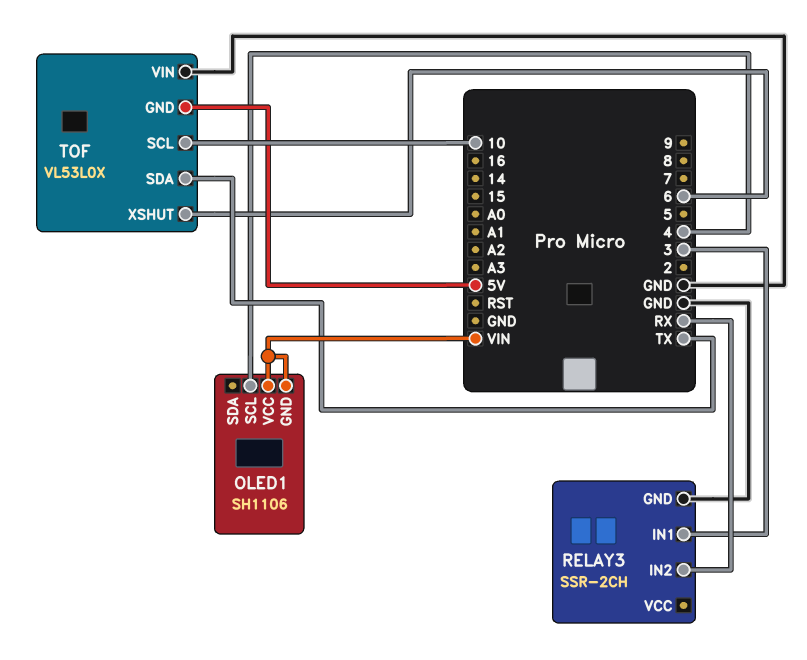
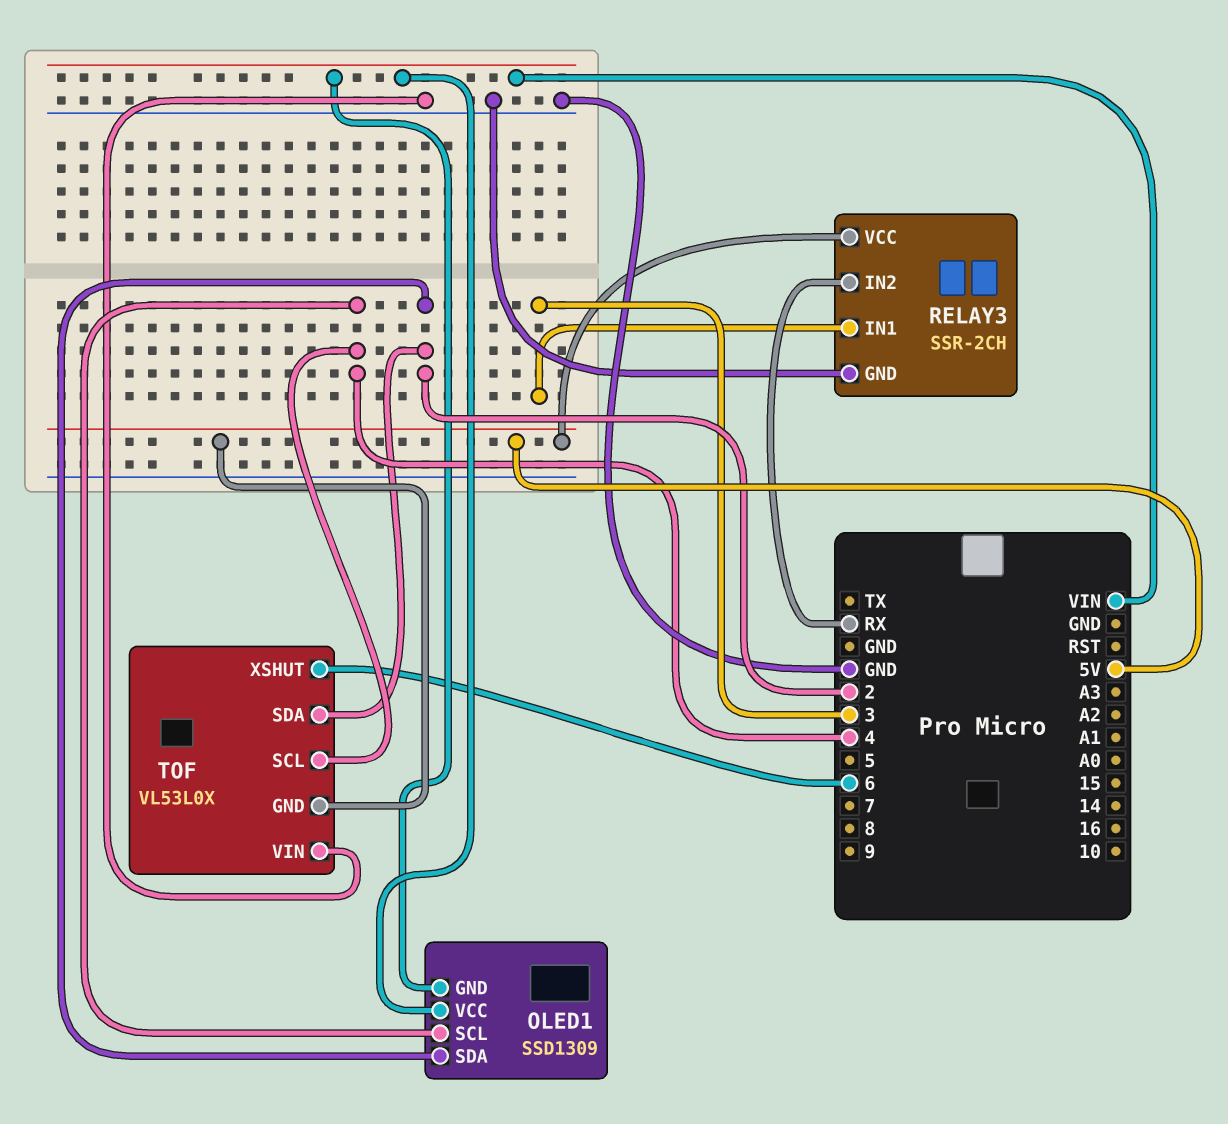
OLED1: SH1106 -> SSD1309
OLED1 pin SDA: none -> 2
RELAY3 pin VCC: none -> 5V
TOF pin SCL: 10 -> 4
TOF pin SDA: TX -> 2

